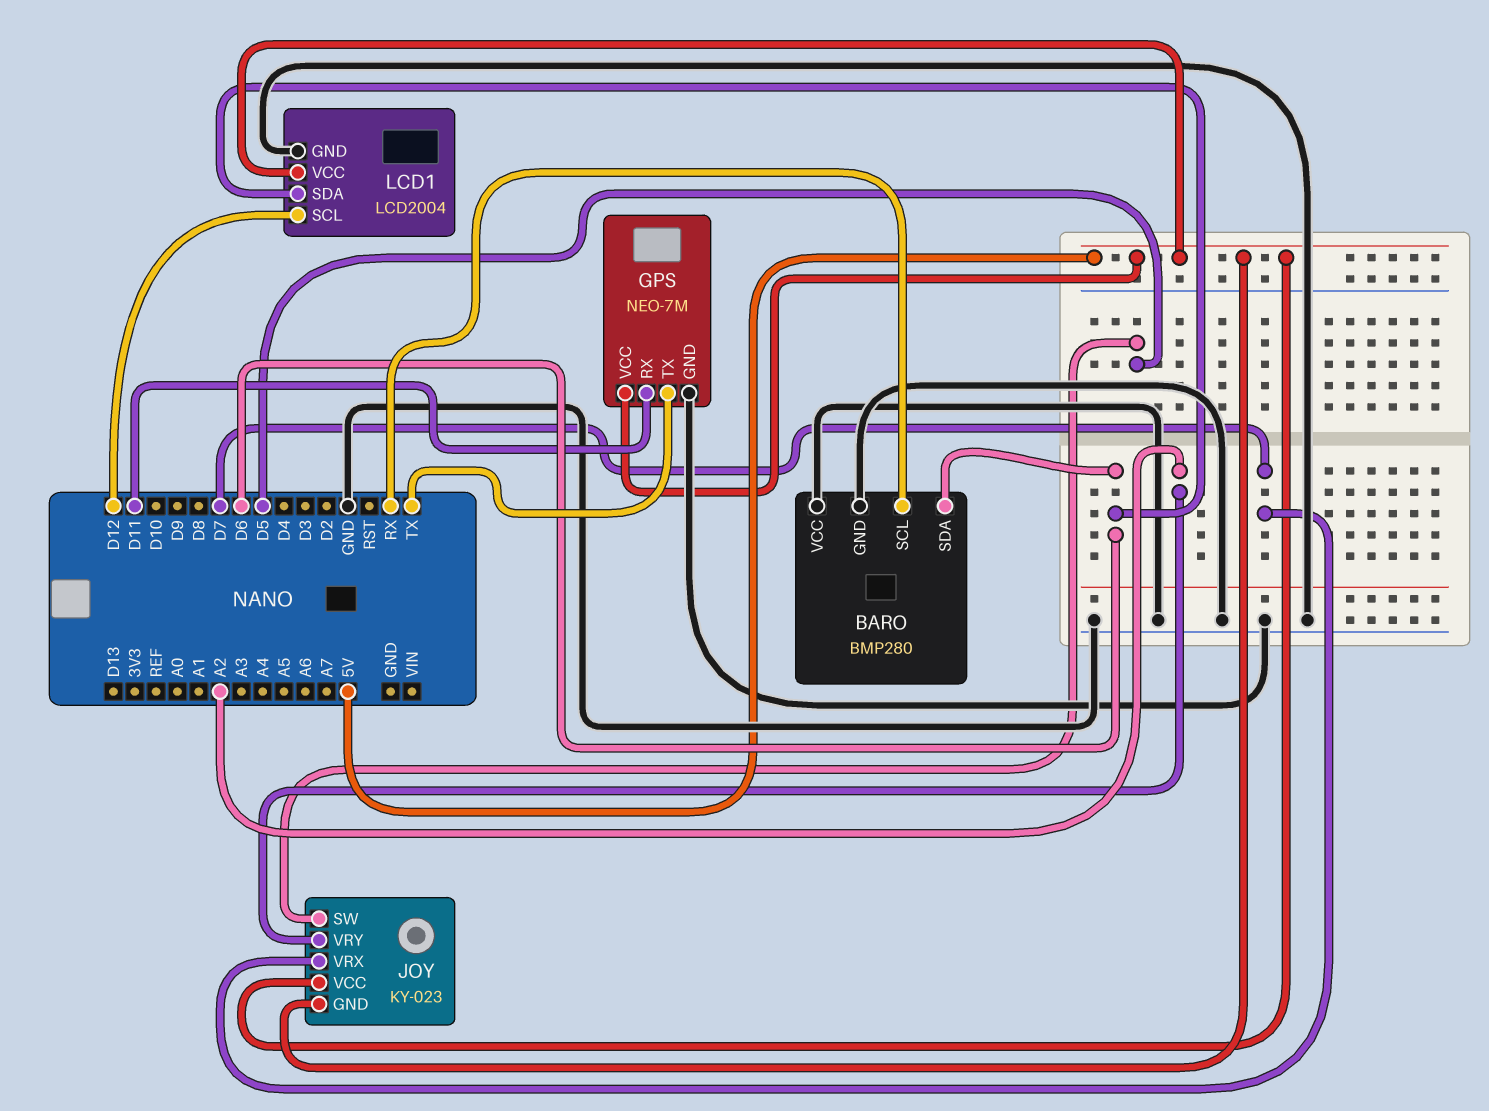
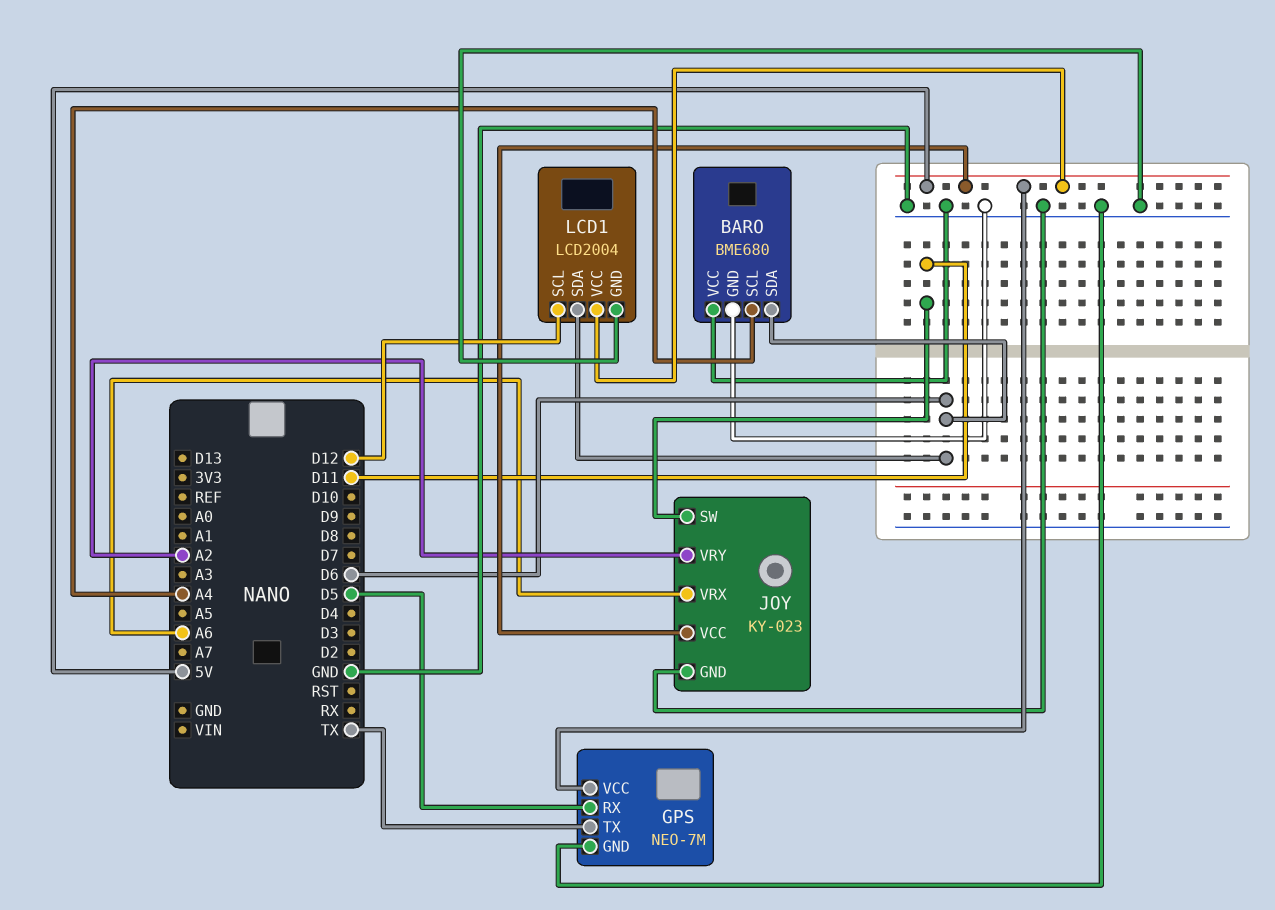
BARO: BMP280 -> BME680
BARO pin SCL: RX -> A4
GPS pin RX: D11 -> D5
JOY pin GND: 5V -> GND
JOY pin SW: D5 -> D11
JOY pin VRX: D7 -> A6

